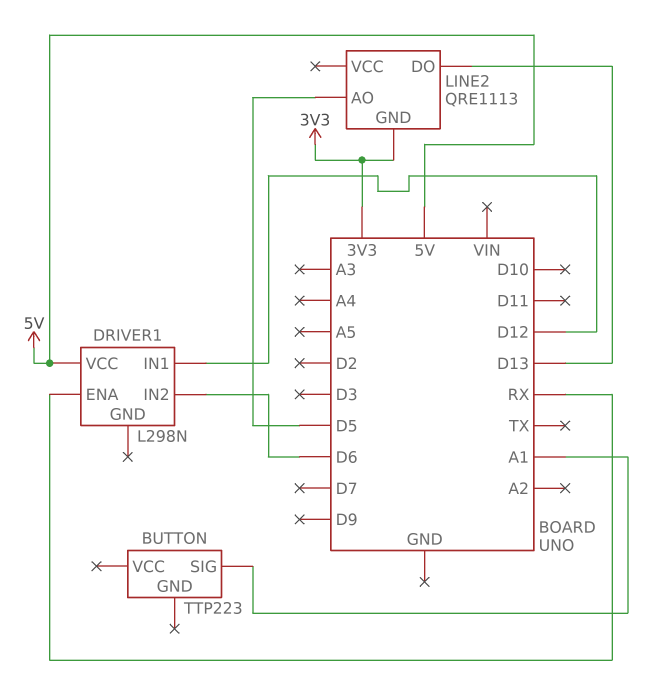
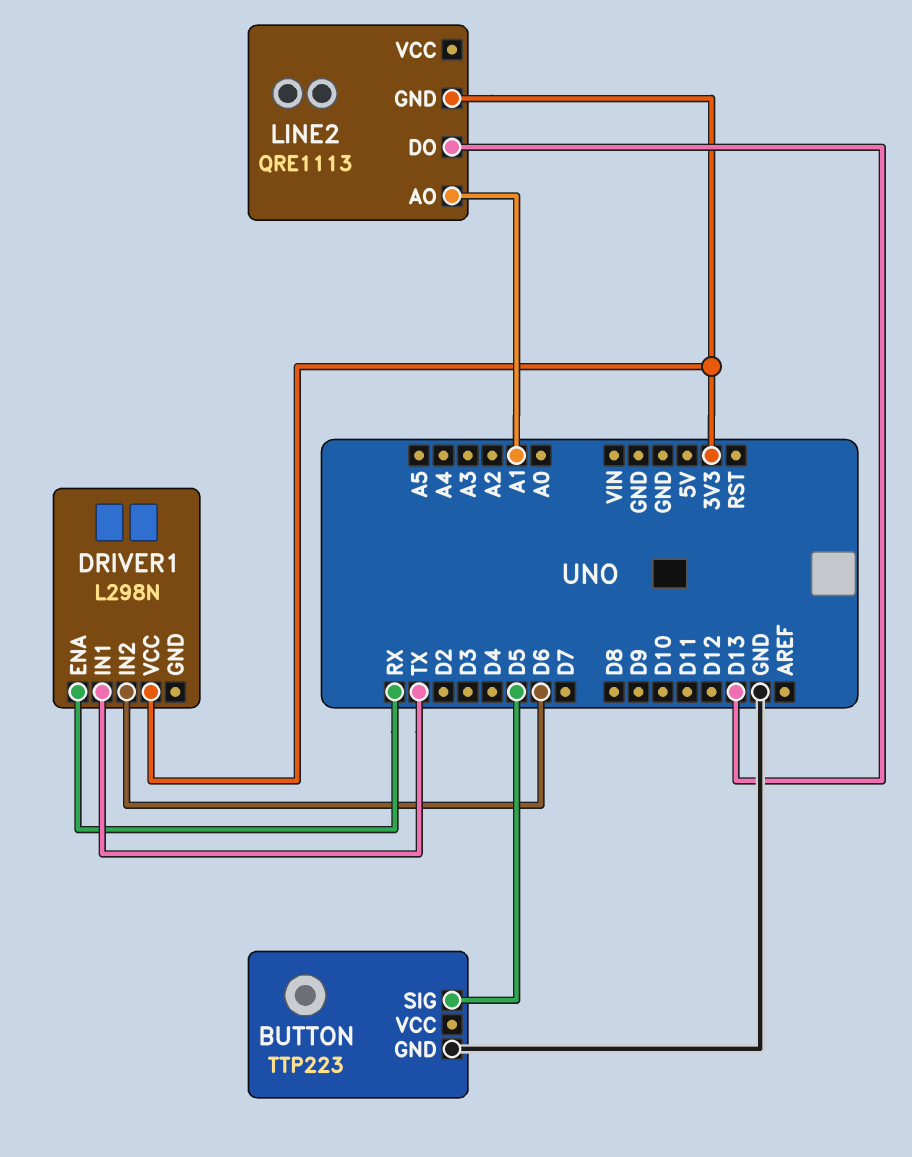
BUTTON pin GND: none -> GND
BUTTON pin SIG: A1 -> D5
DRIVER1 pin IN1: D12 -> TX
DRIVER1 pin VCC: 5V -> 3V3
LINE2 pin AO: D5 -> A1

